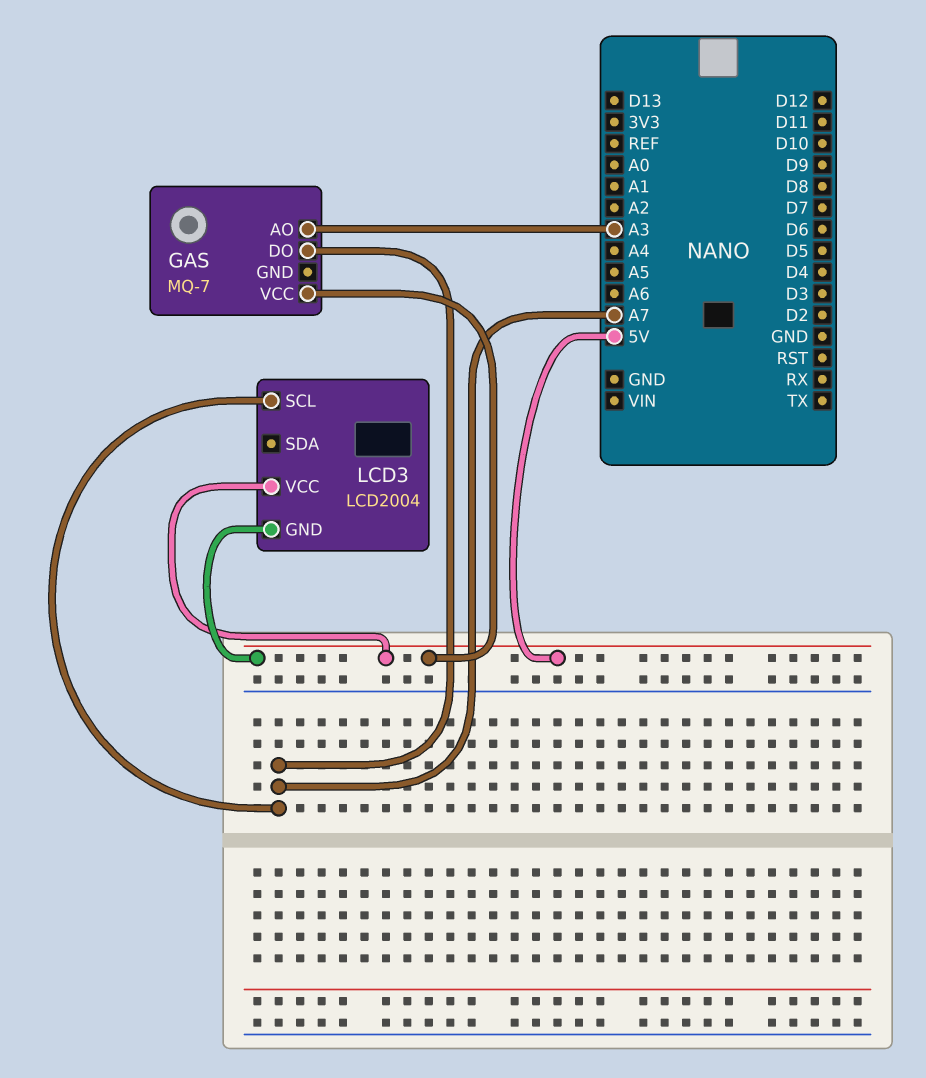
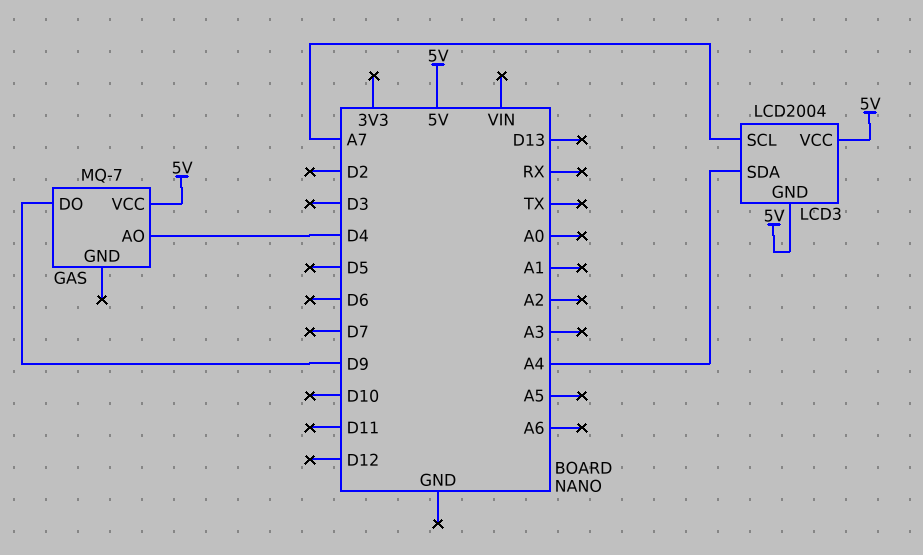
GAS pin AO: A3 -> D4
GAS pin DO: A7 -> D9
LCD3 pin SDA: none -> A4

